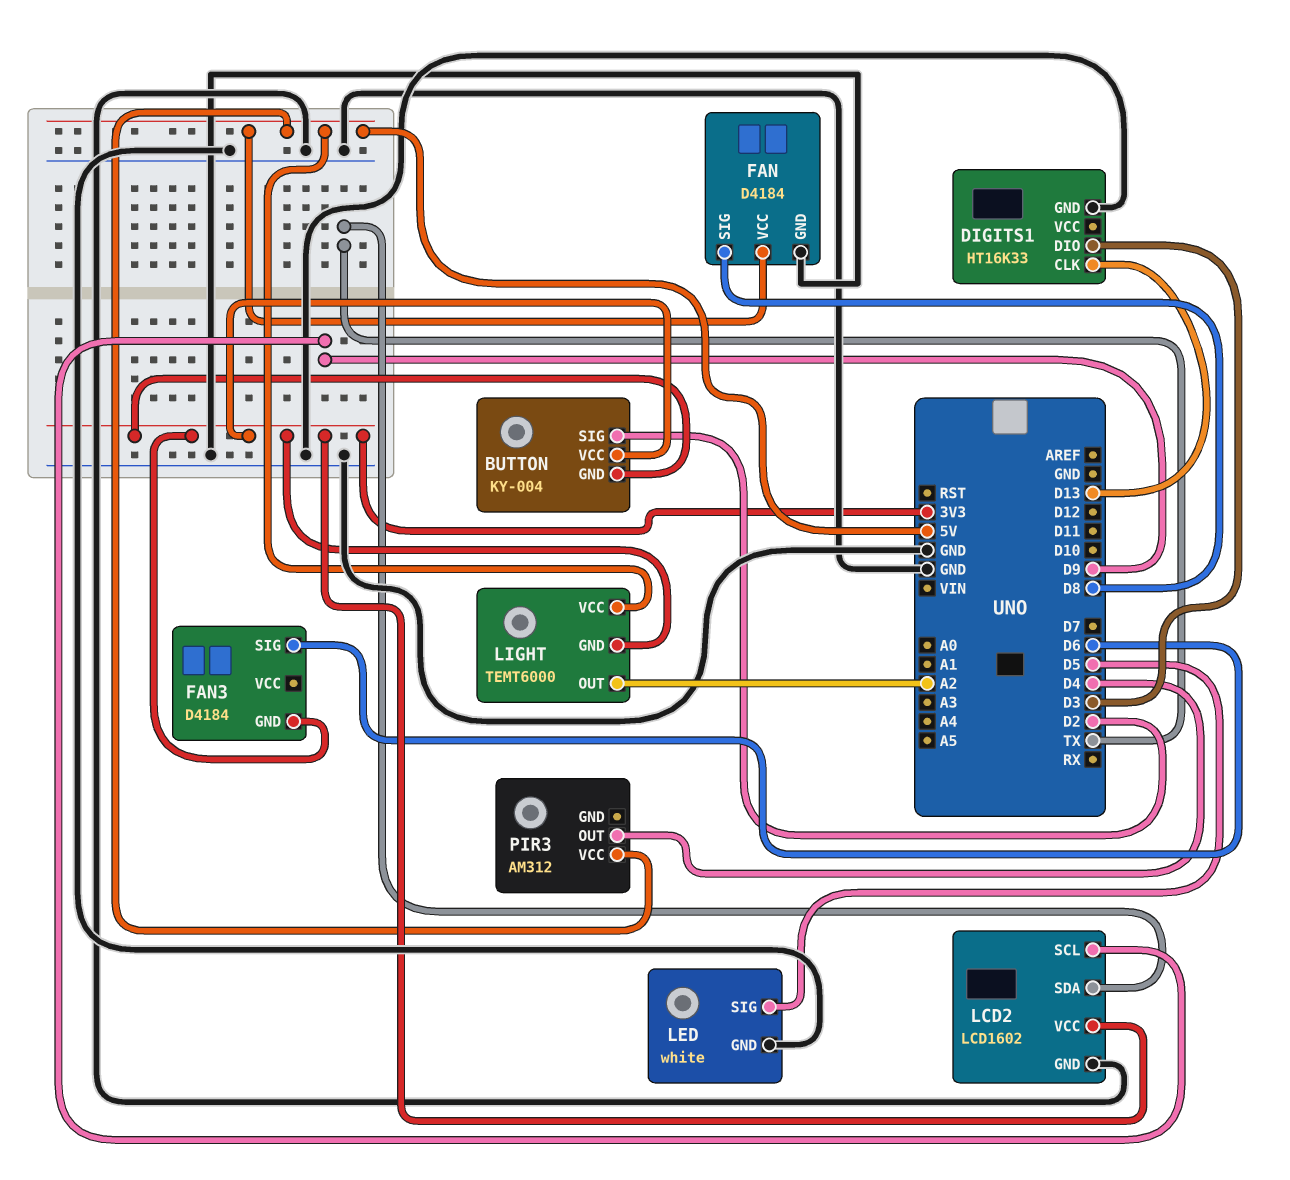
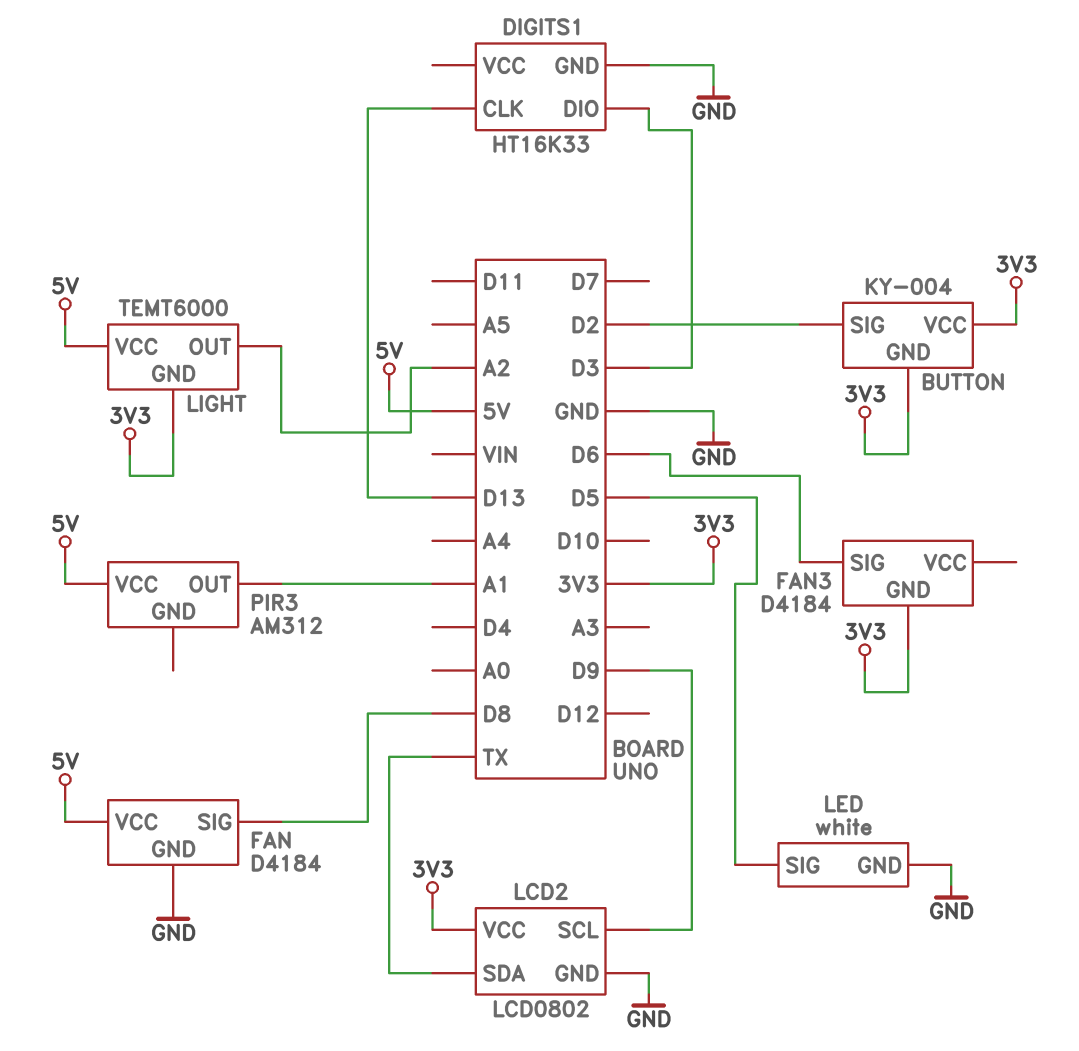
LCD2: LCD1602 -> LCD0802
PIR3 pin OUT: D4 -> A1

